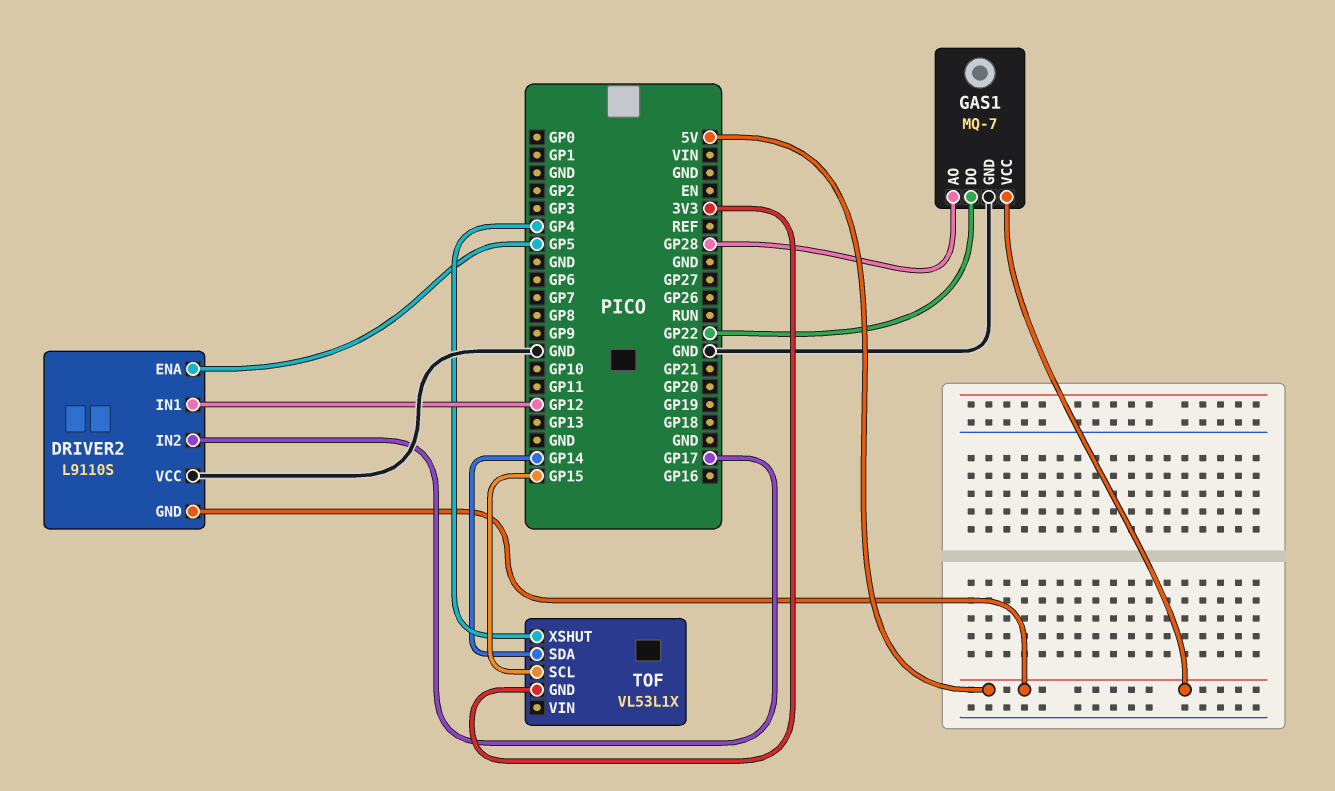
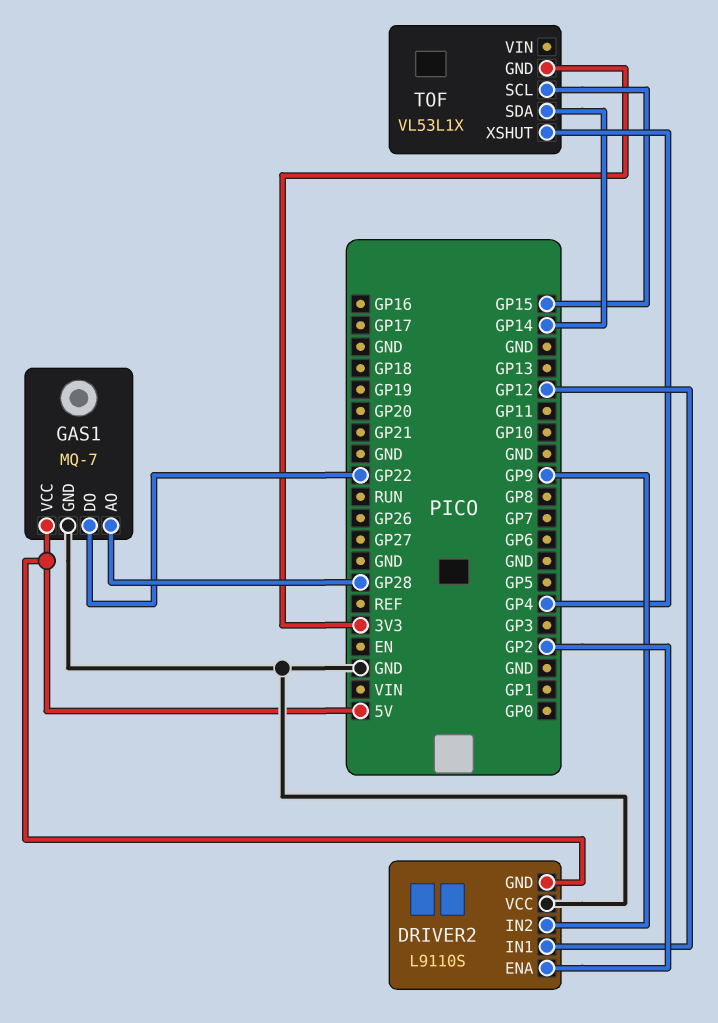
DRIVER2 pin ENA: GP5 -> GP2
DRIVER2 pin IN2: GP17 -> GP9

